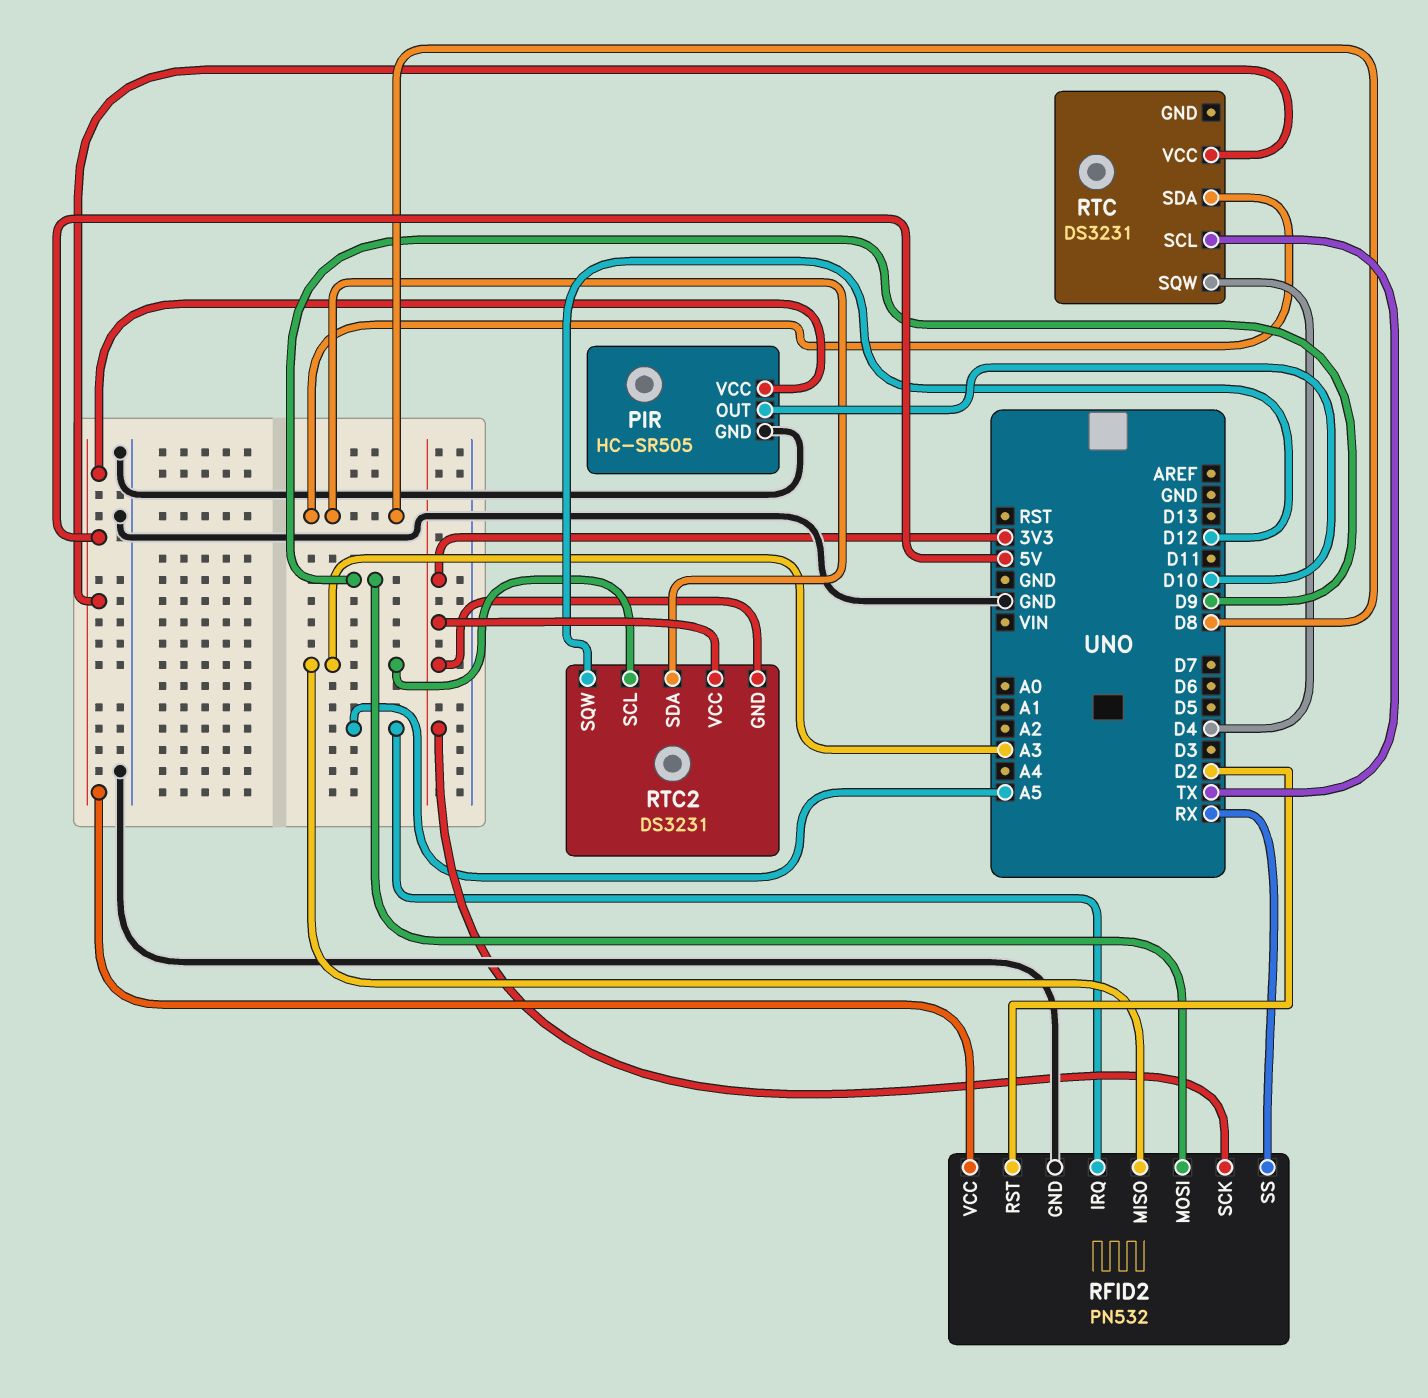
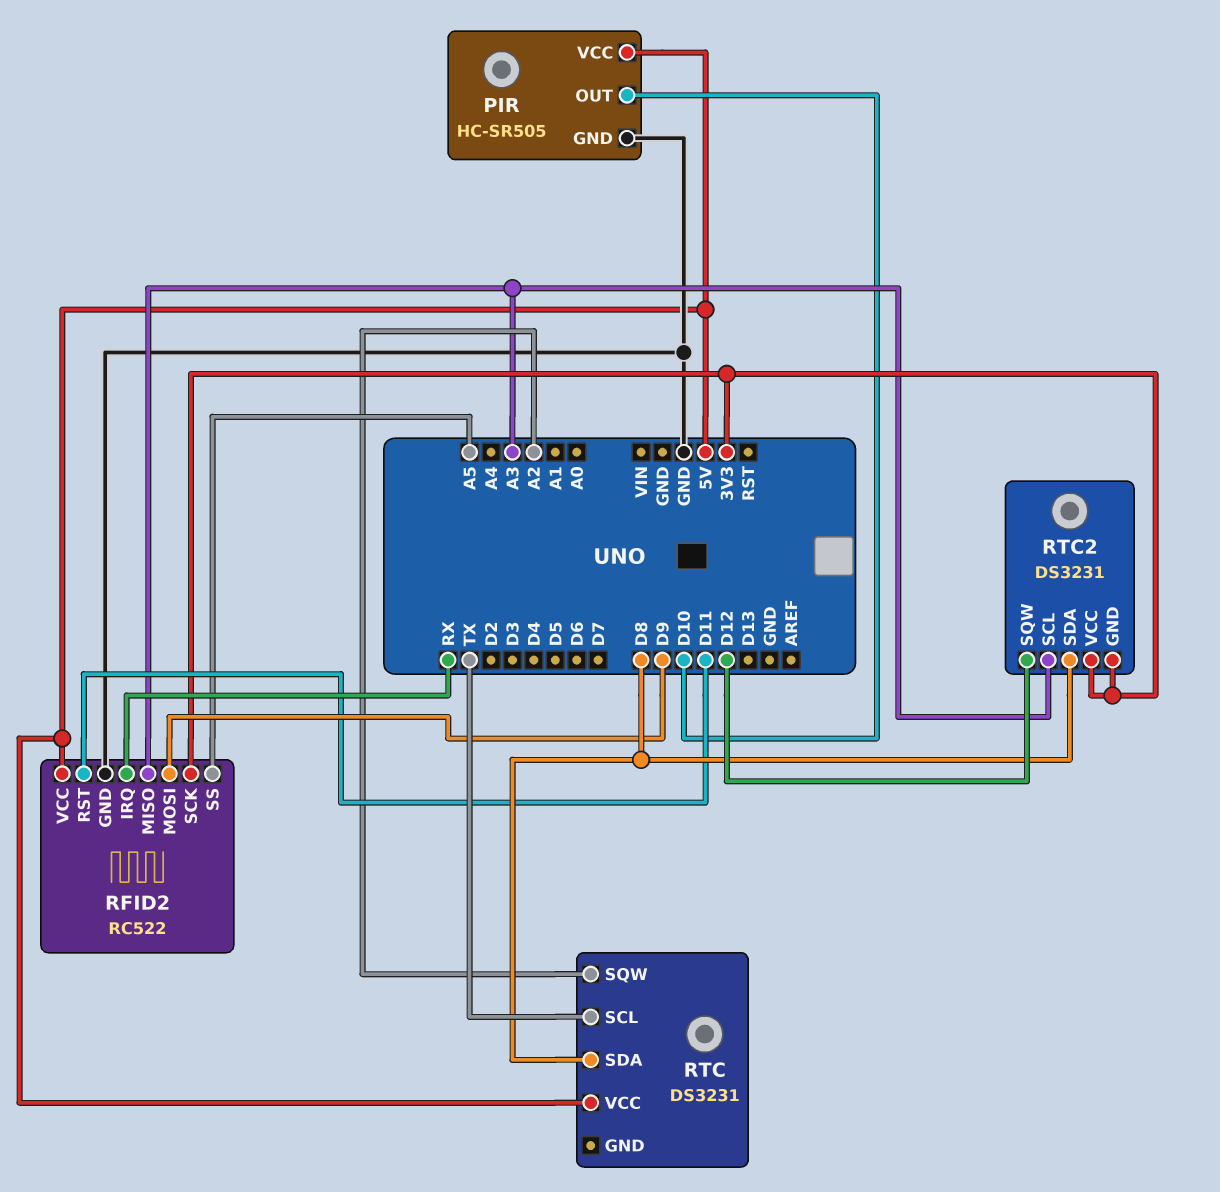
RFID2: PN532 -> RC522
RFID2 pin IRQ: A5 -> RX
RFID2 pin RST: D2 -> D11
RFID2 pin SS: RX -> A5
RTC pin SQW: D4 -> A2

